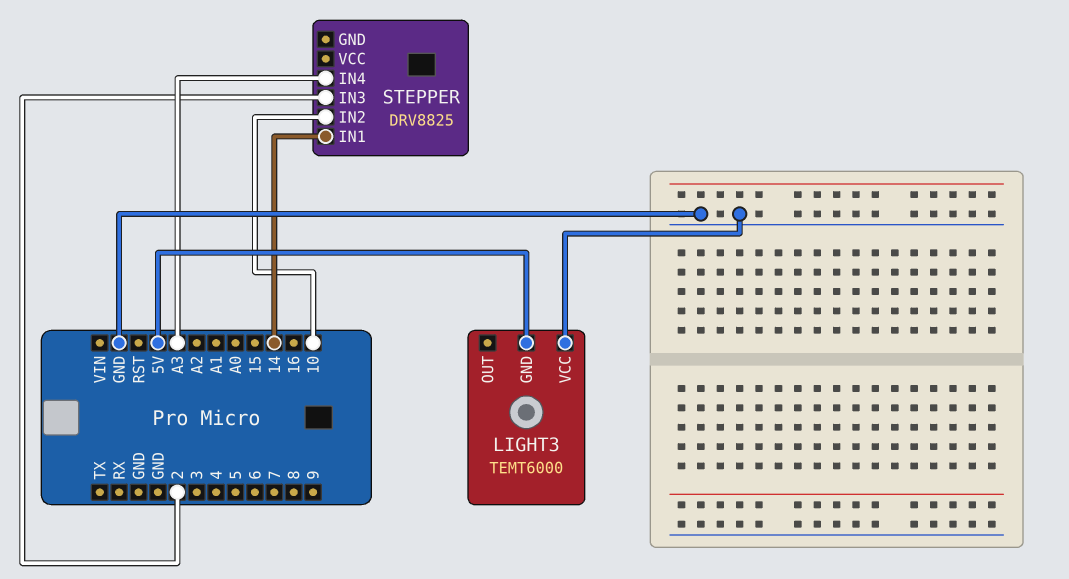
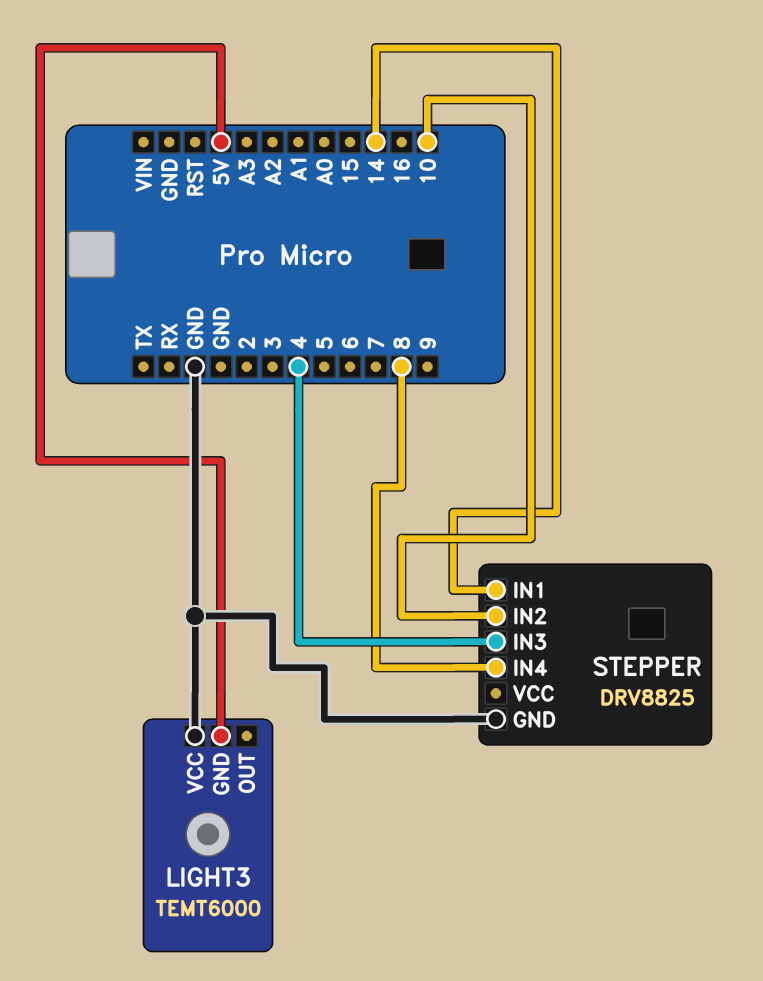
STEPPER pin GND: none -> GND
STEPPER pin IN3: 2 -> 4
STEPPER pin IN4: A3 -> 8

